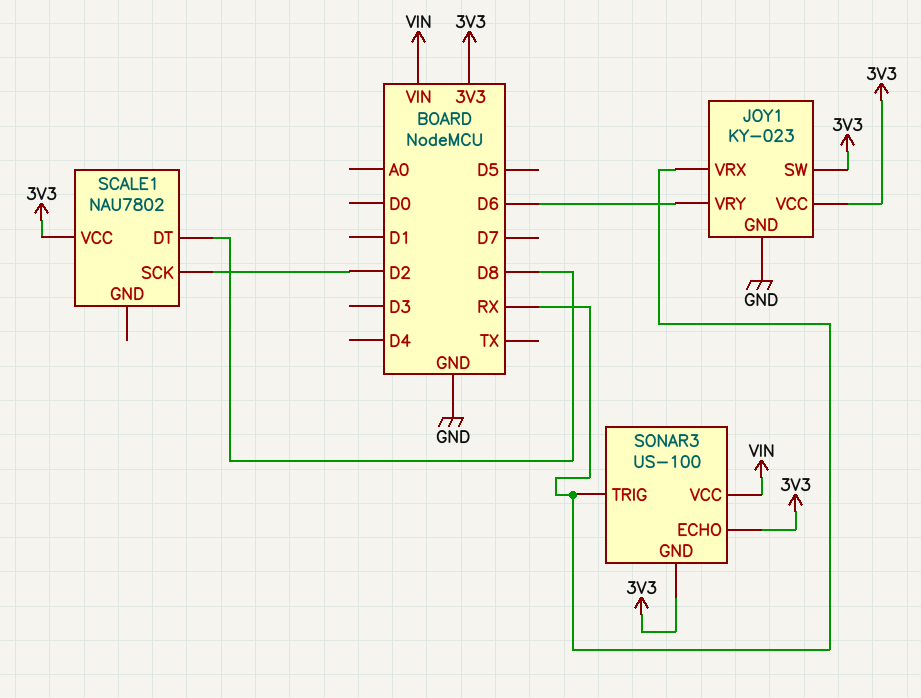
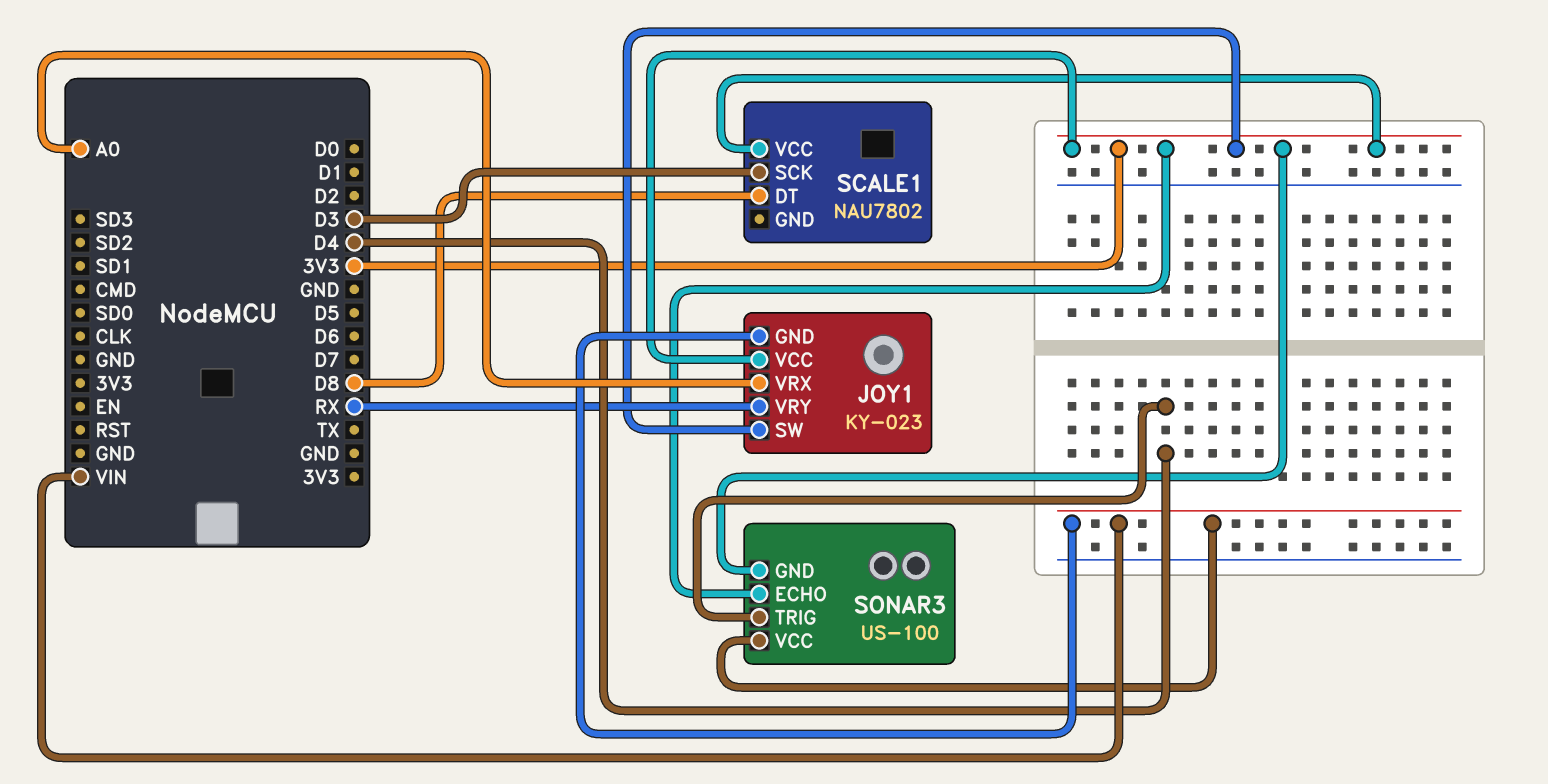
JOY1 pin GND: GND -> VIN
JOY1 pin VRX: RX -> A0
JOY1 pin VRY: D6 -> RX
SCALE1 pin SCK: D2 -> D3
SONAR3 pin TRIG: RX -> D4

